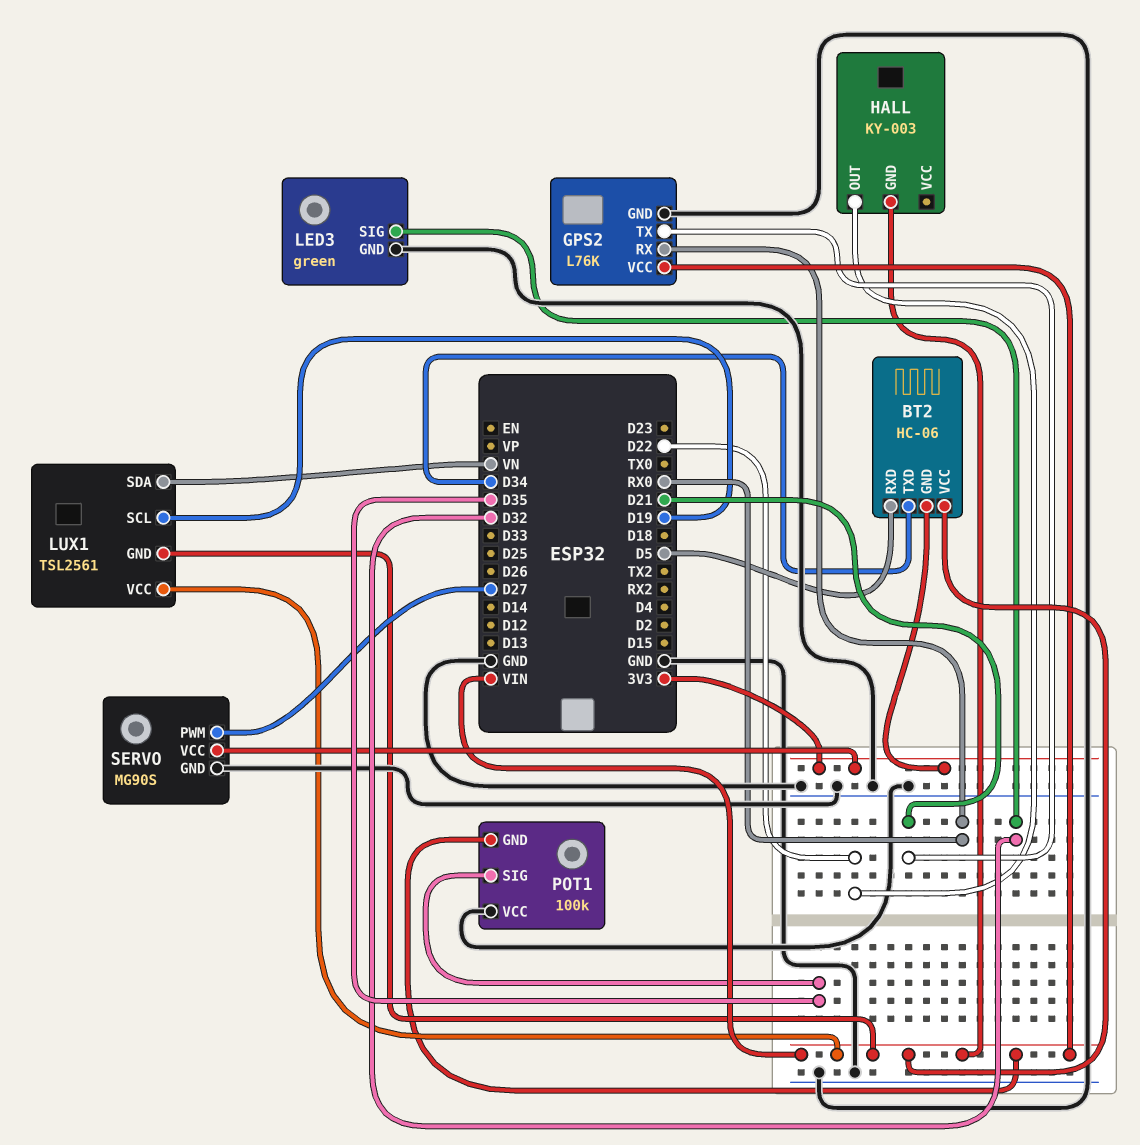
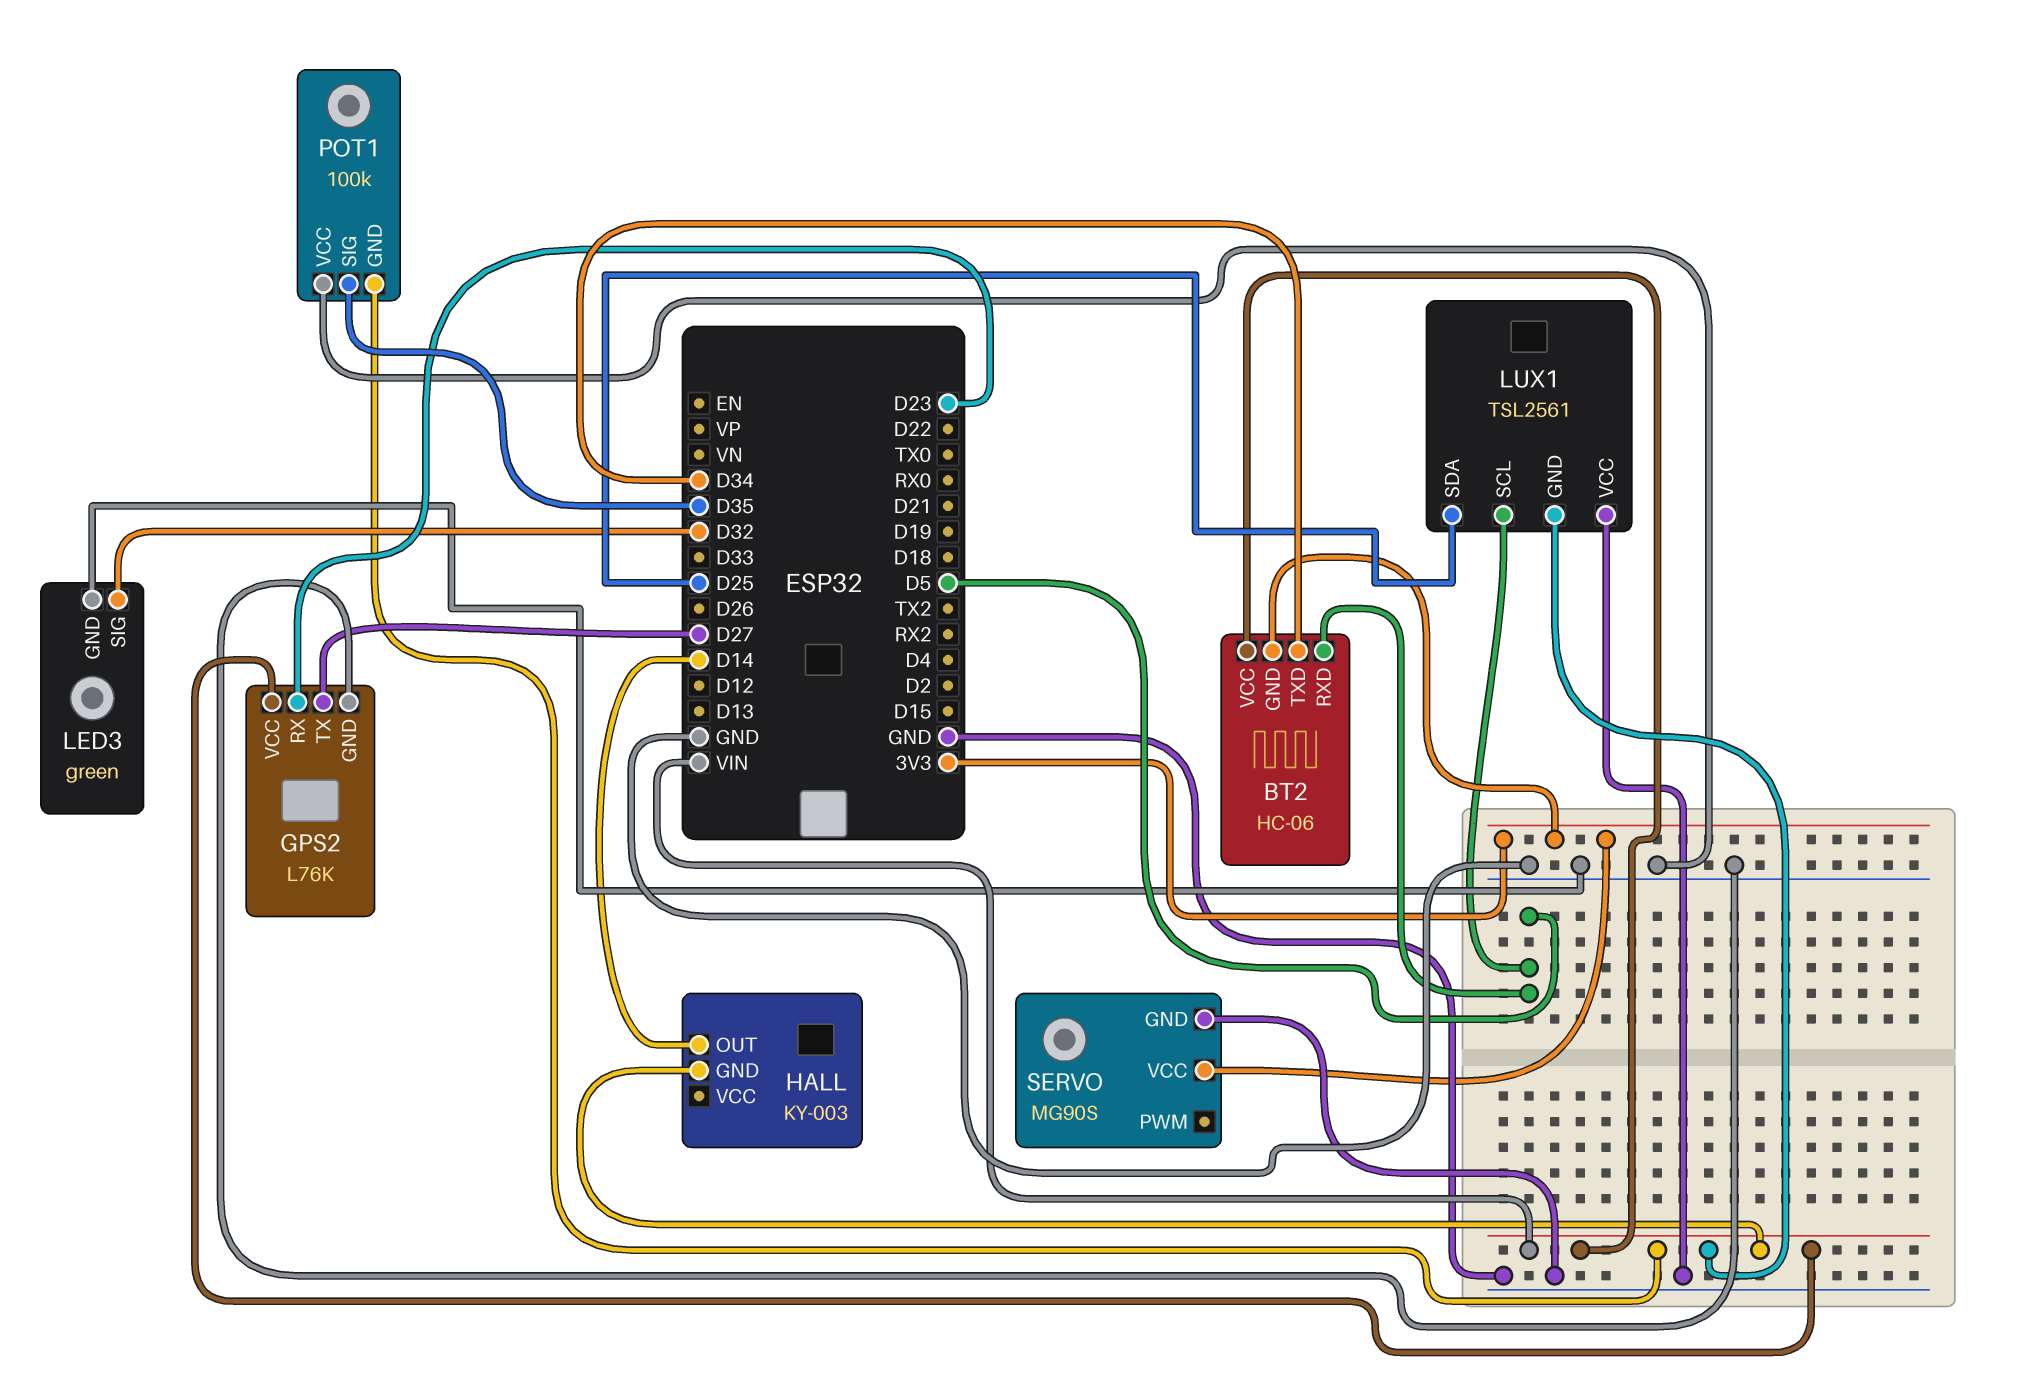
GPS2 pin RX: RX0 -> D23
GPS2 pin TX: D21 -> D27
HALL pin OUT: D22 -> D14
LUX1 pin SCL: D19 -> D5
LUX1 pin SDA: VN -> D25
LUX1 pin VCC: VIN -> GND
SERVO pin PWM: D27 -> none

